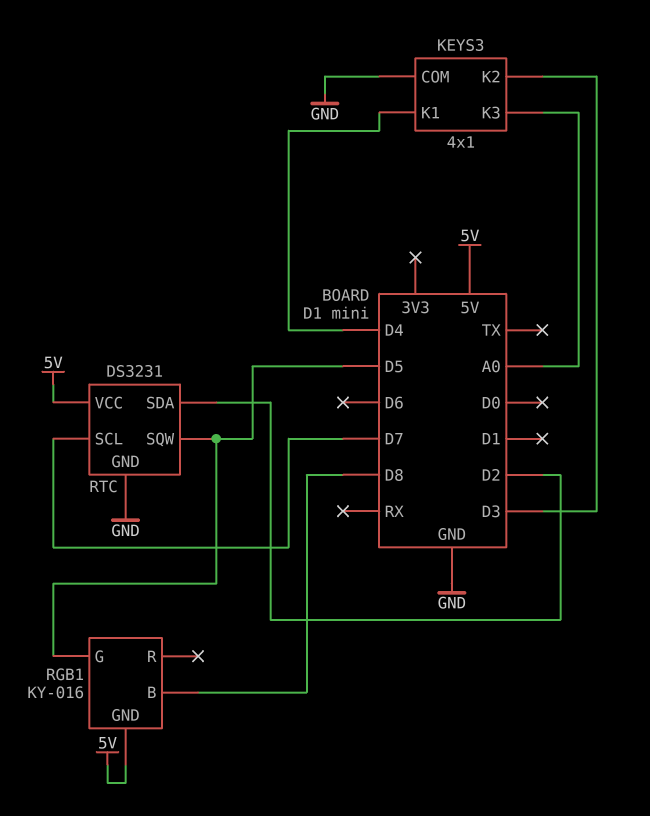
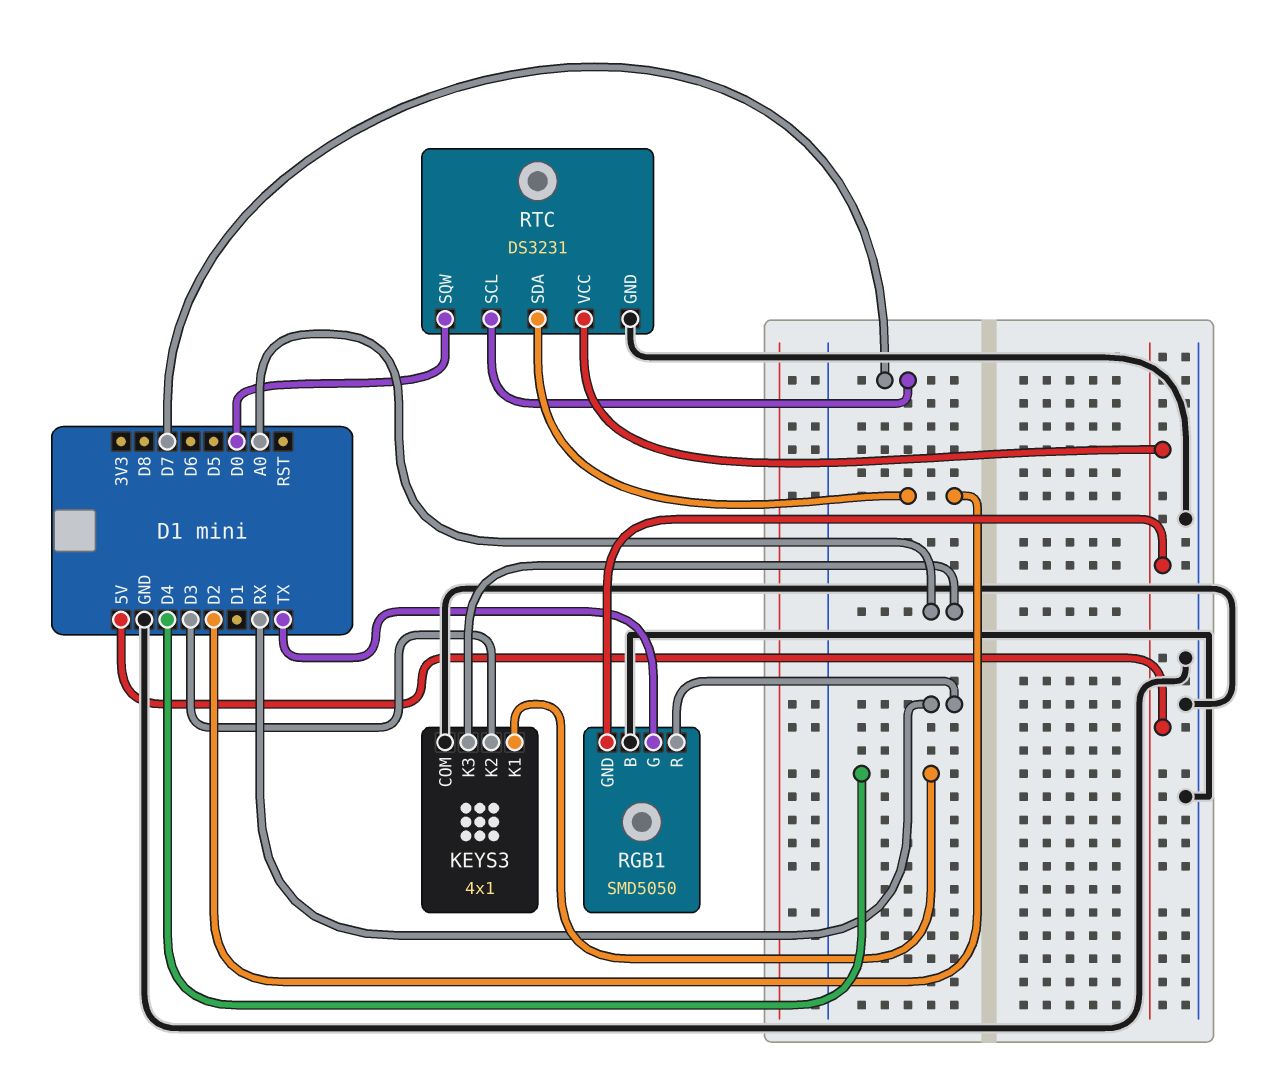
RGB1: KY-016 -> SMD5050
RGB1 pin B: D8 -> GND
RGB1 pin G: D5 -> TX
RGB1 pin R: none -> RX
RTC pin SQW: D5 -> D0

